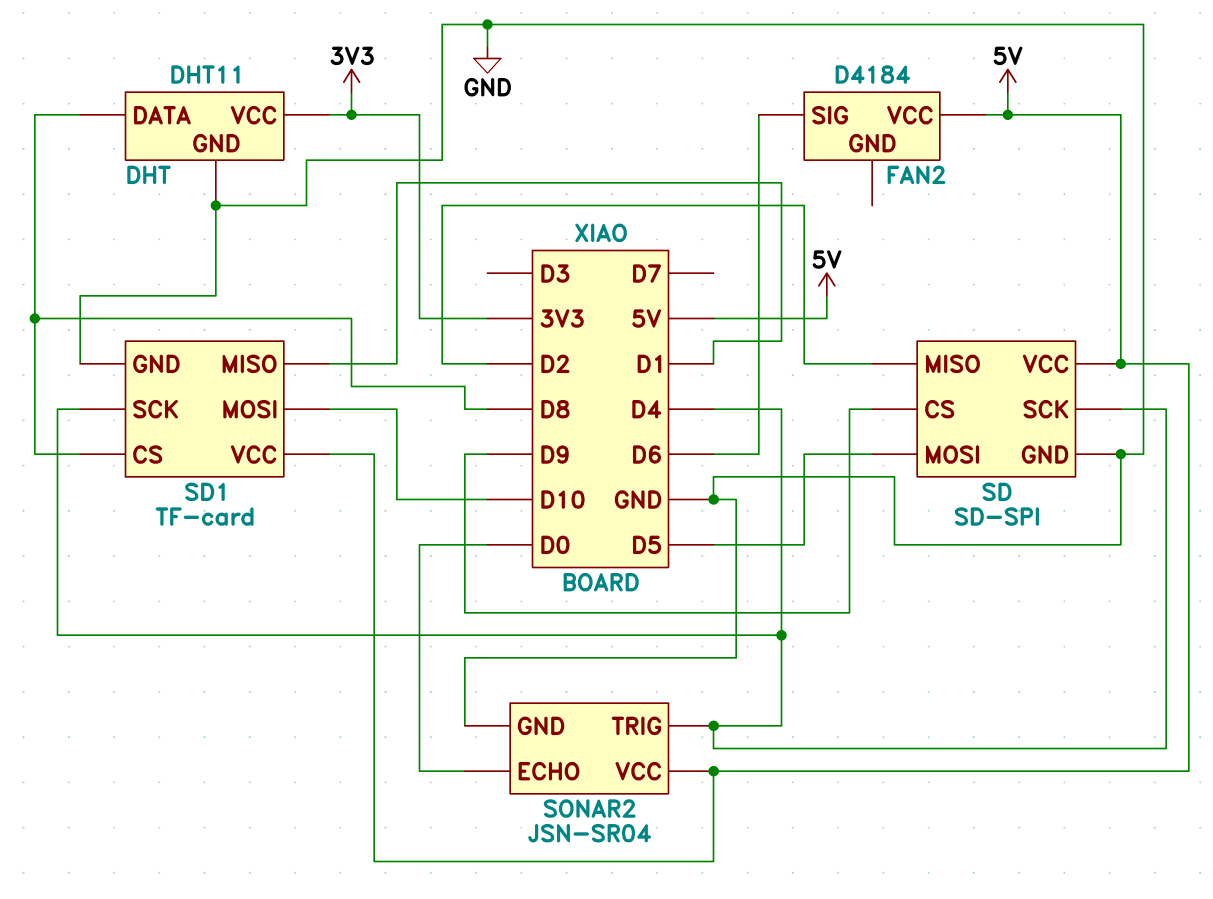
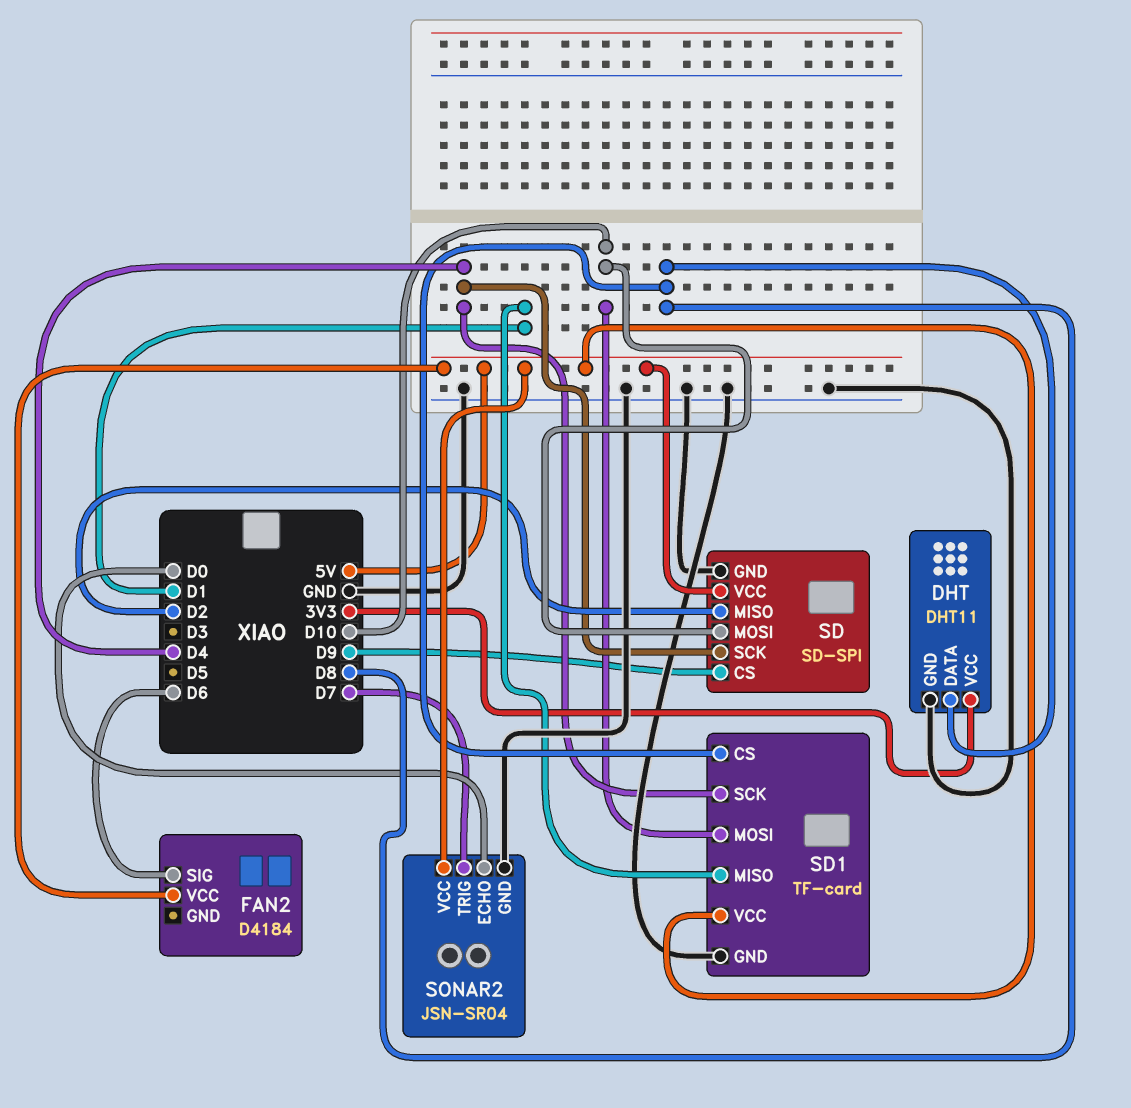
SD pin MOSI: D5 -> D10
SONAR2 pin TRIG: D4 -> D7

